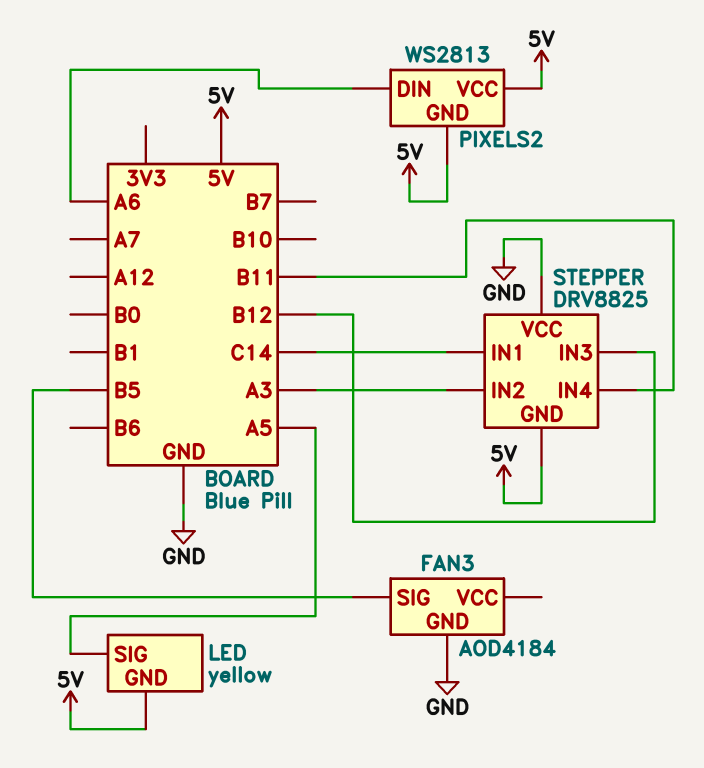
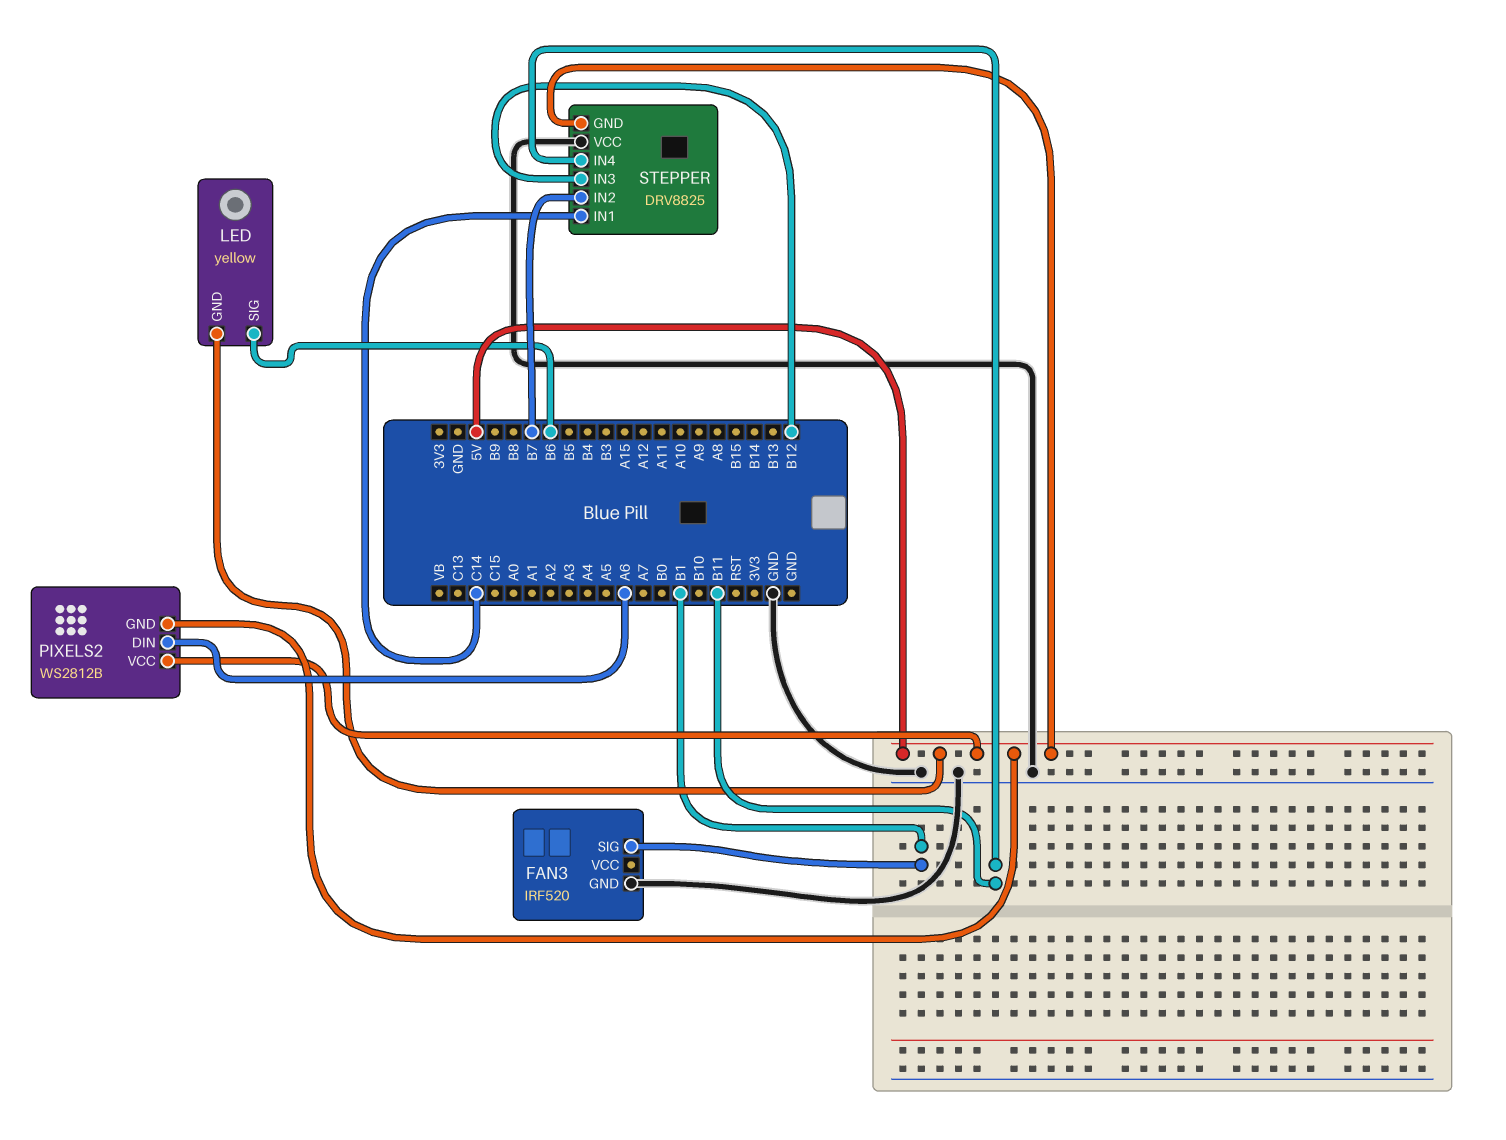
FAN3: AOD4184 -> IRF520
FAN3 pin SIG: B5 -> B1
LED pin SIG: A5 -> B6
PIXELS2: WS2813 -> WS2812B
STEPPER pin IN2: A3 -> B7

